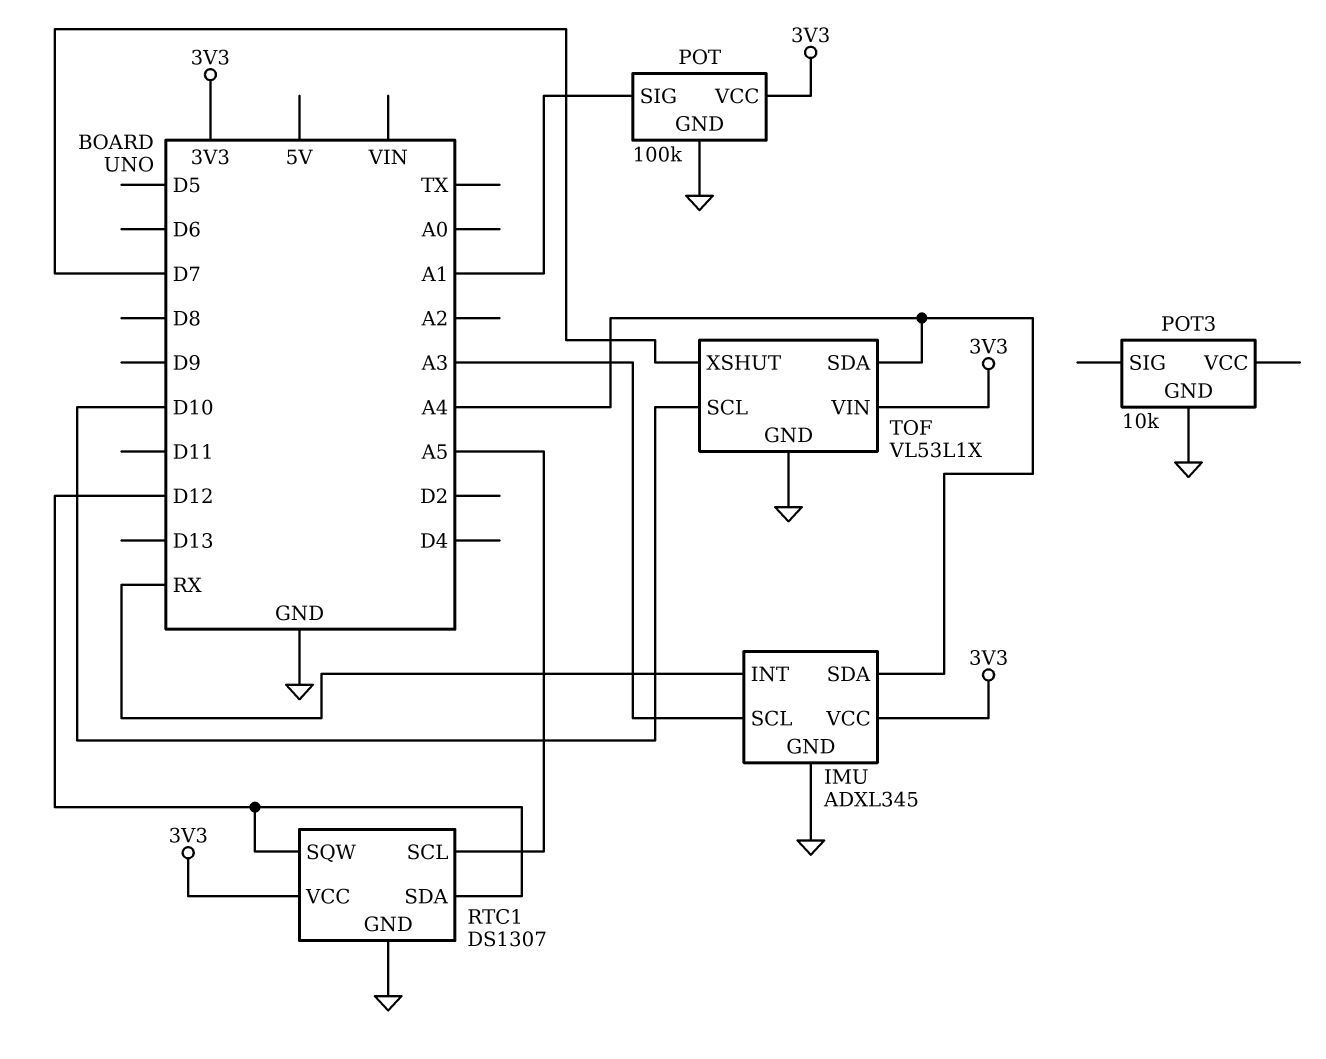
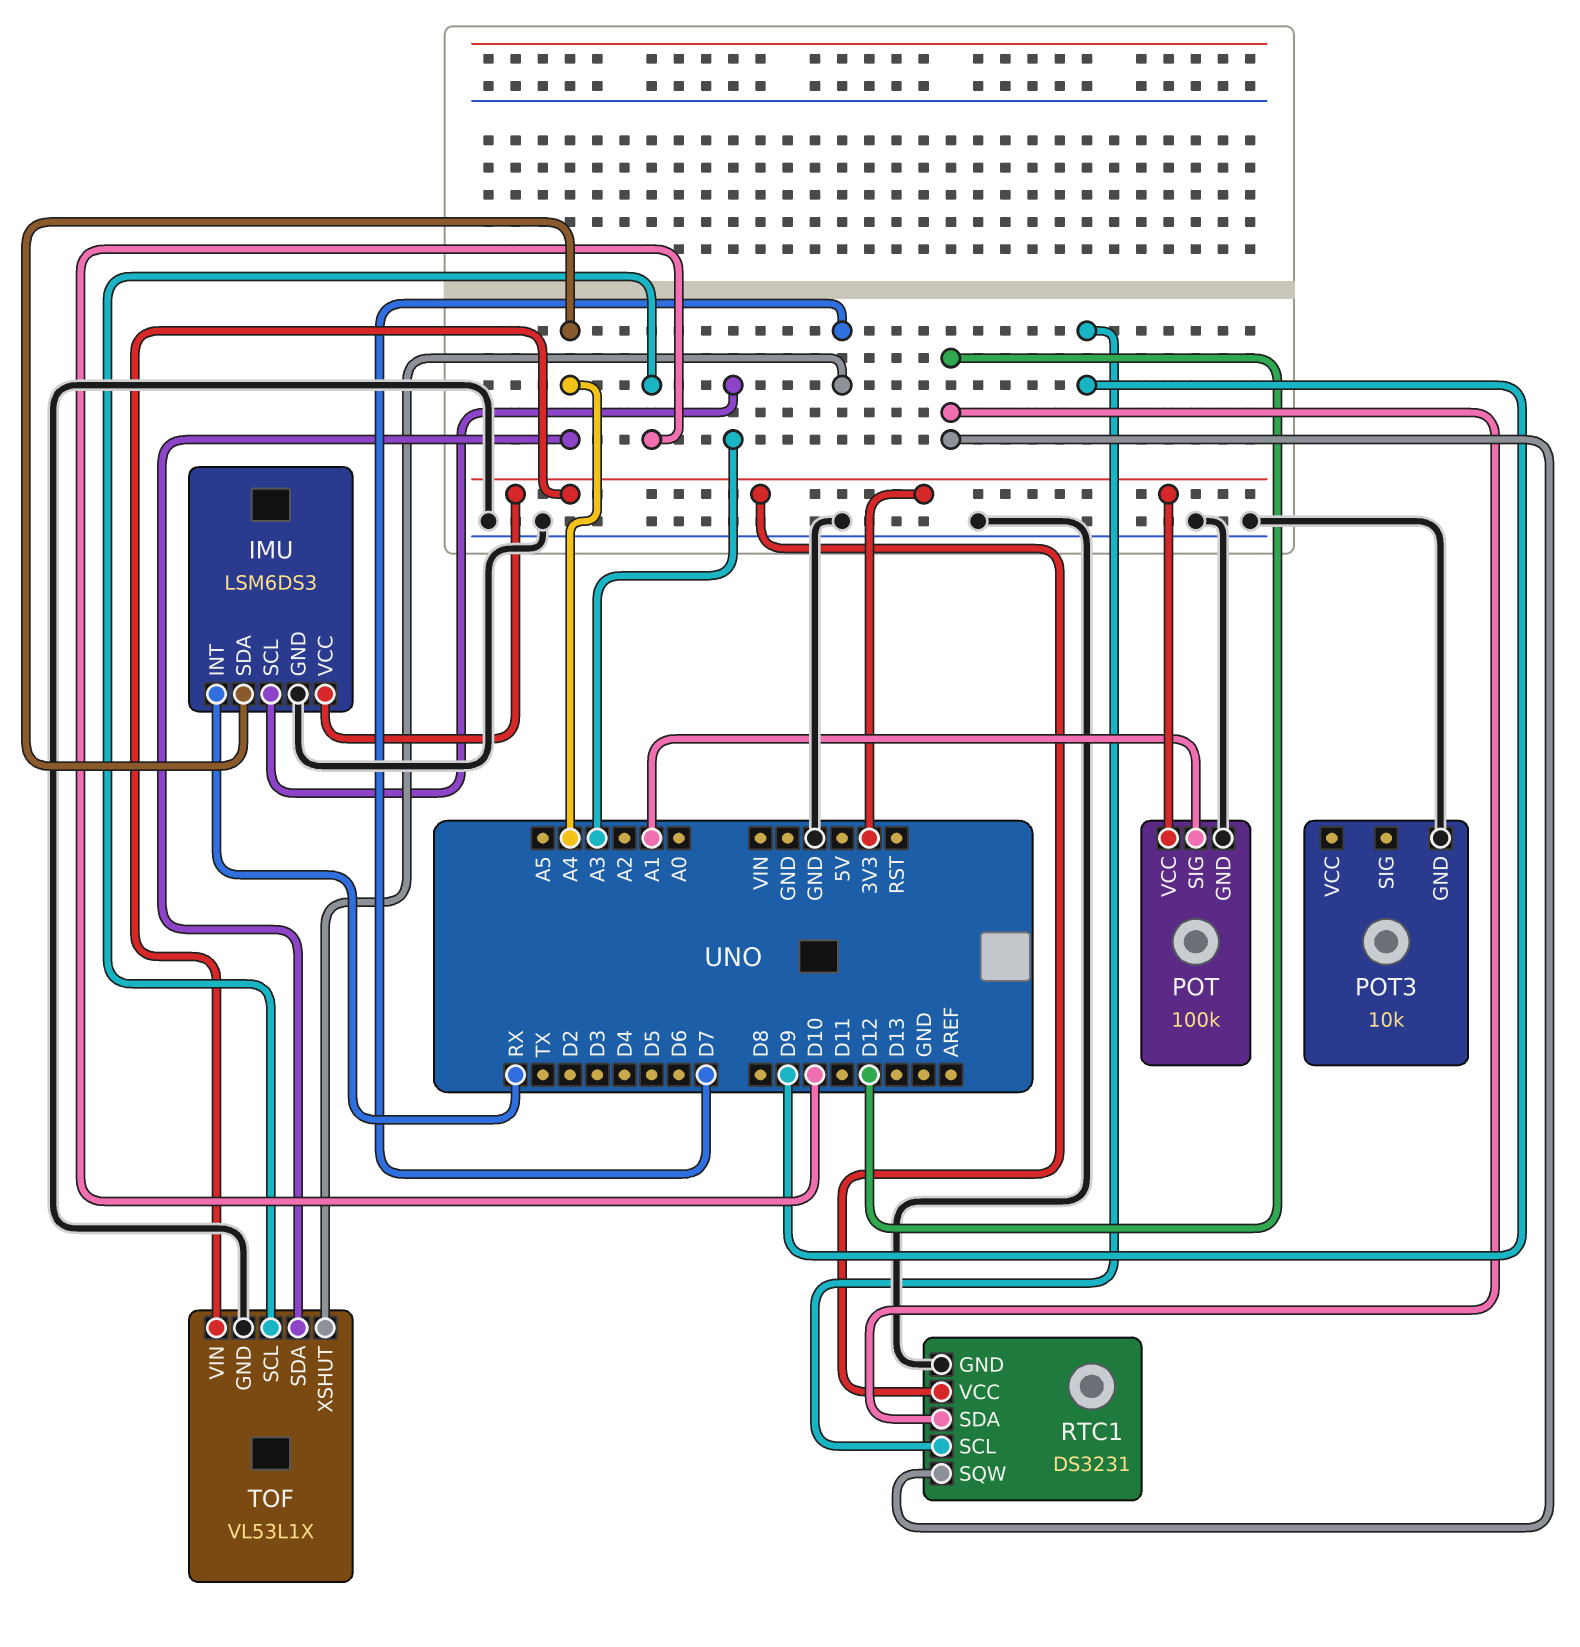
IMU: ADXL345 -> LSM6DS3
RTC1: DS1307 -> DS3231
RTC1 pin SCL: A5 -> D9

